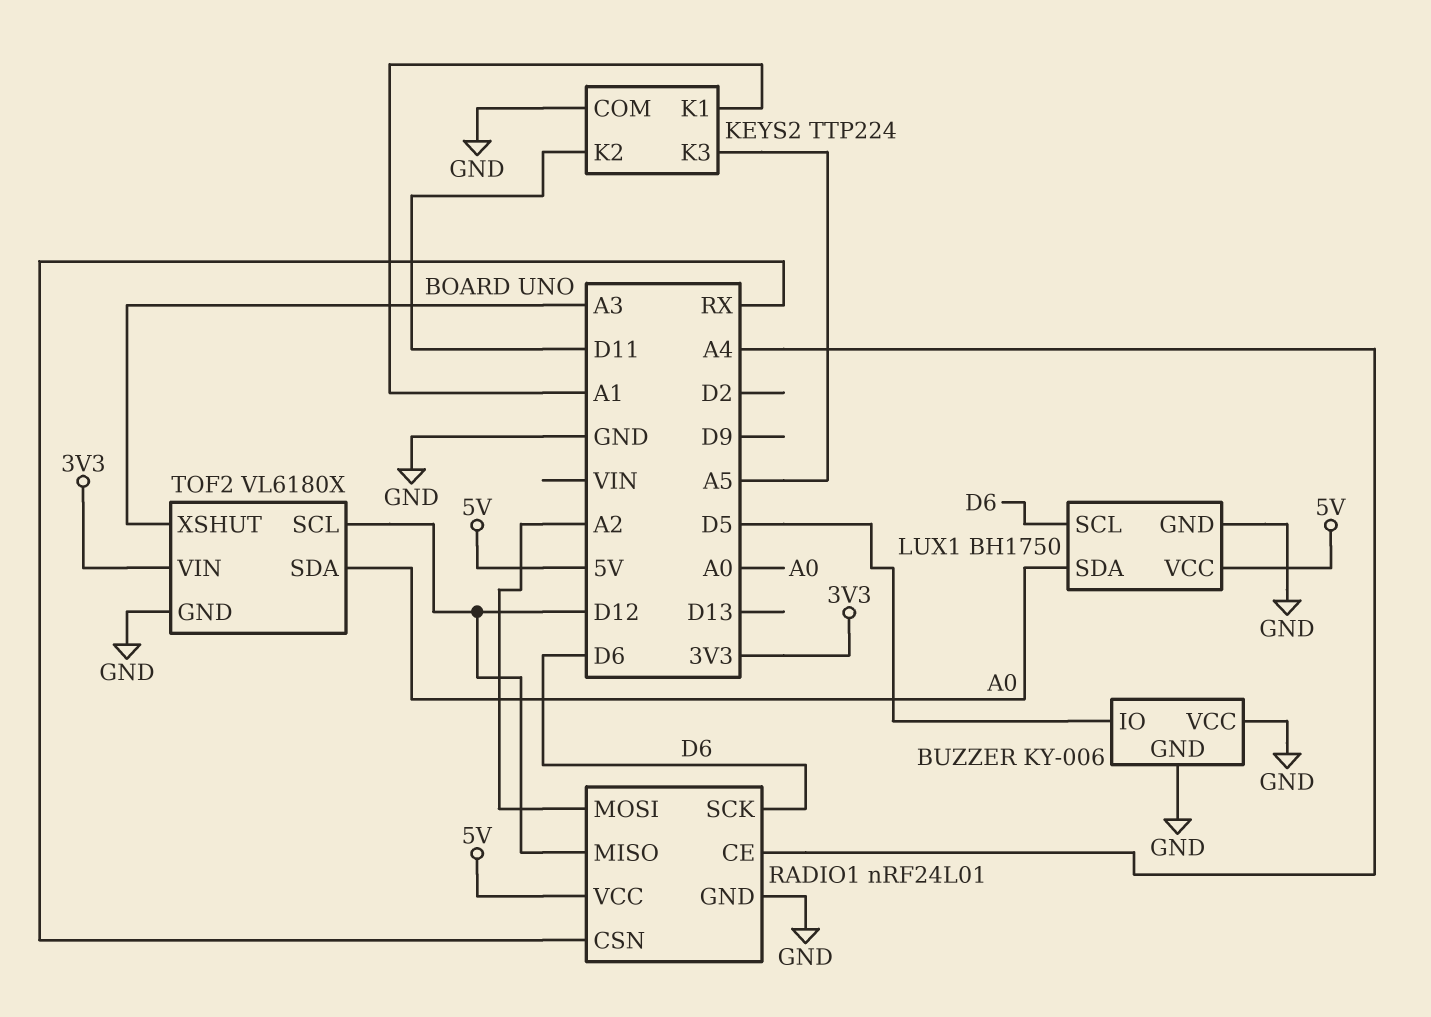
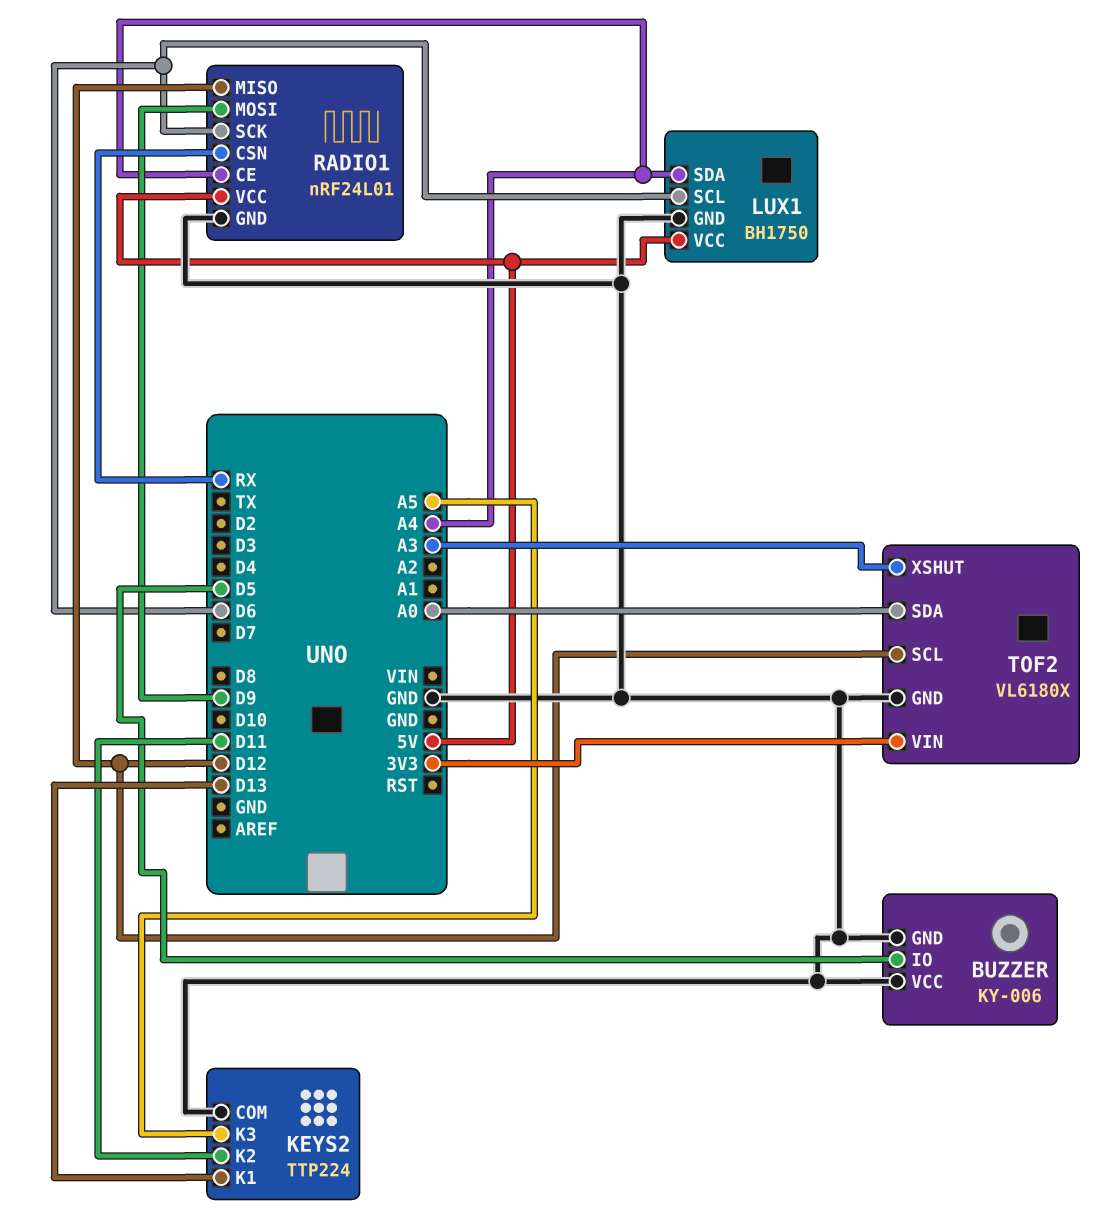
KEYS2 pin K1: A1 -> D13
LUX1 pin SDA: A0 -> A4
RADIO1 pin MOSI: A2 -> D9

